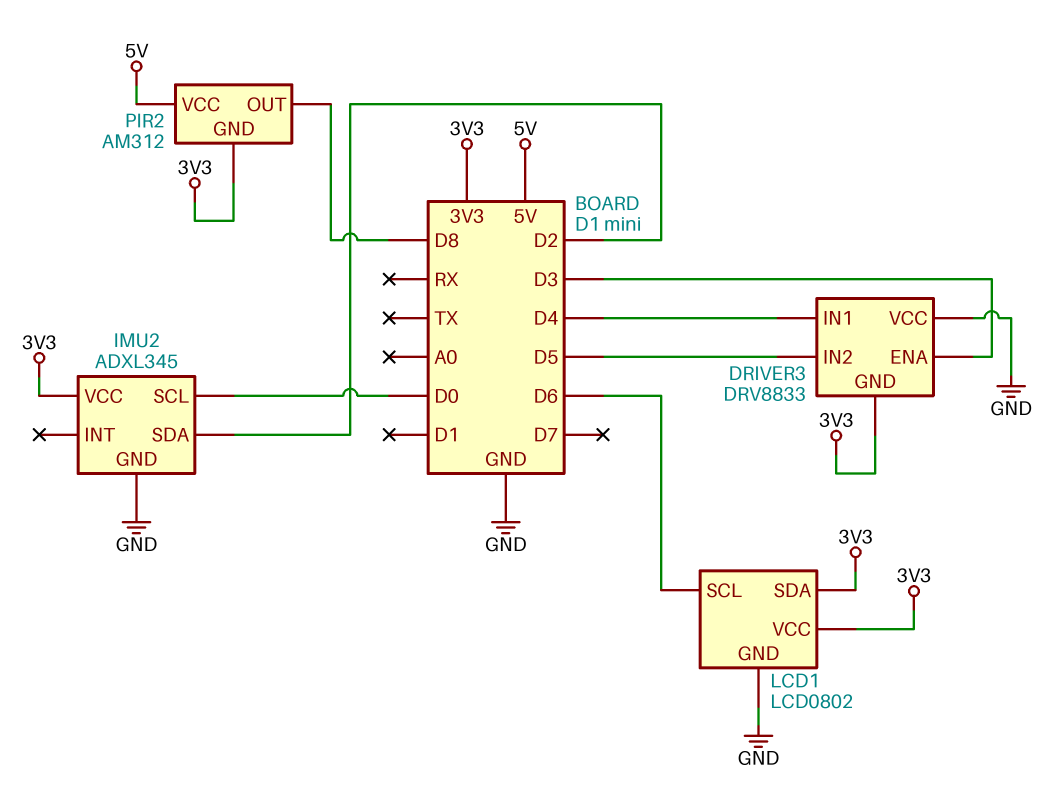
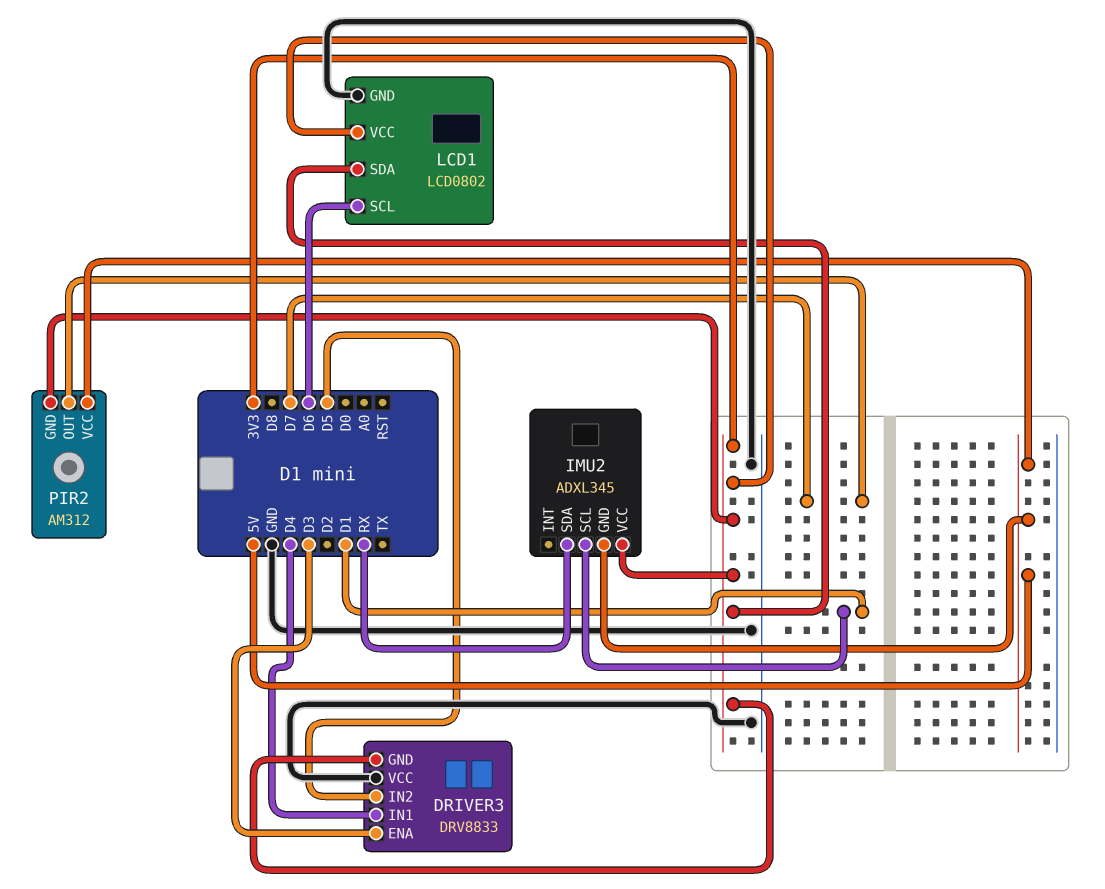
IMU2 pin GND: GND -> 5V
IMU2 pin SCL: D0 -> D1
IMU2 pin SDA: D2 -> RX
PIR2 pin OUT: D8 -> D7

